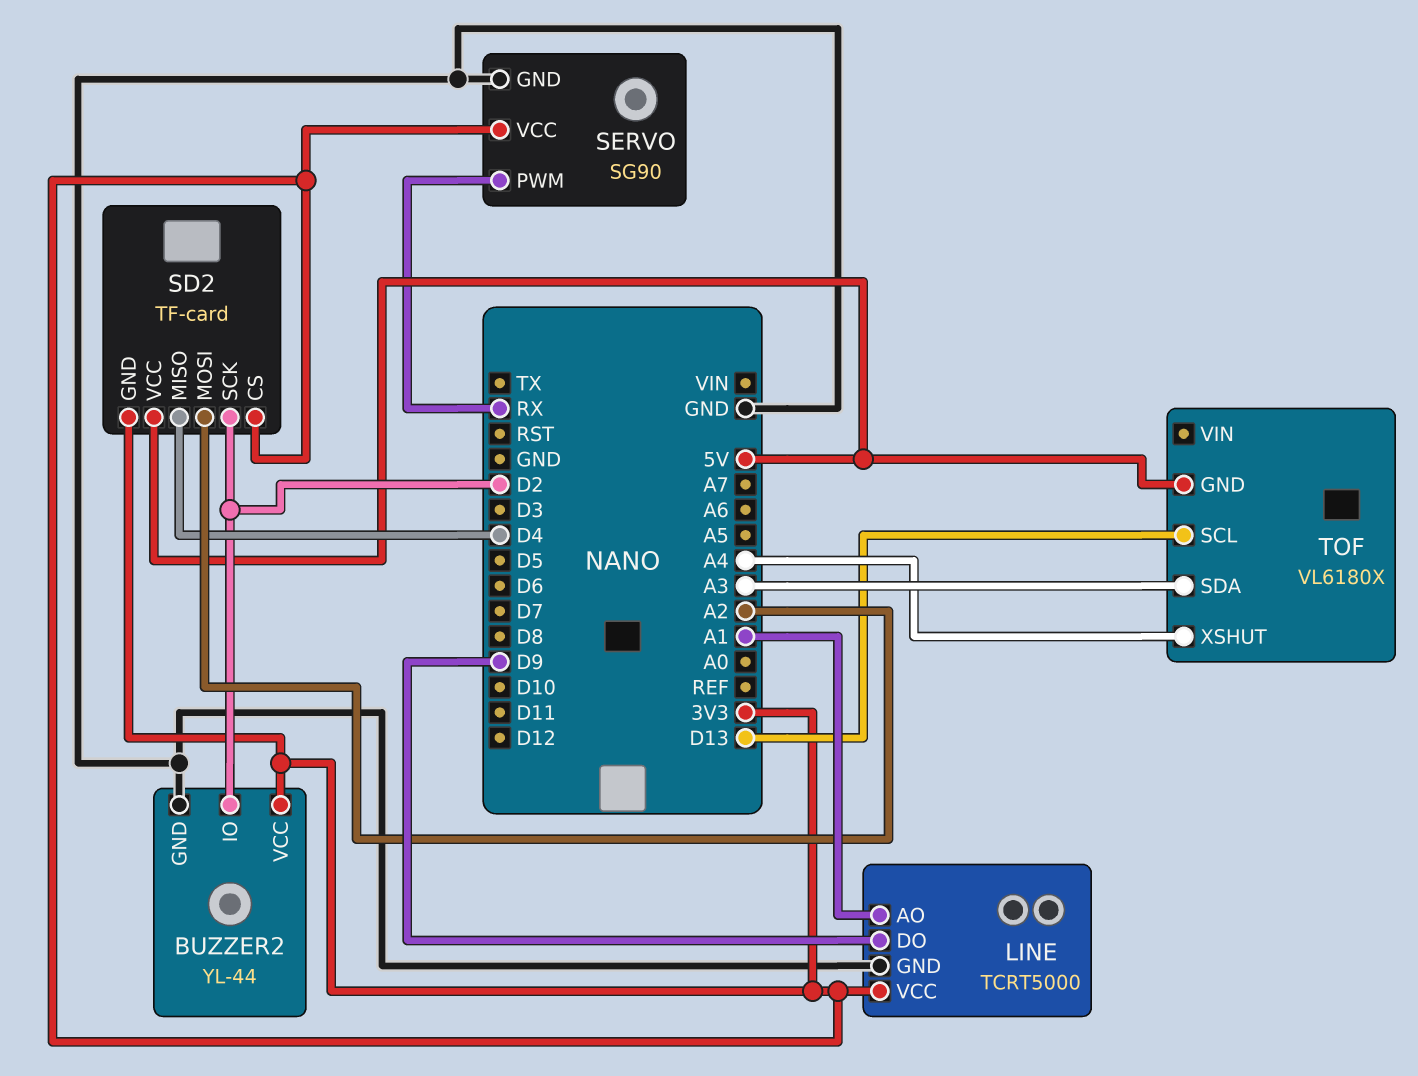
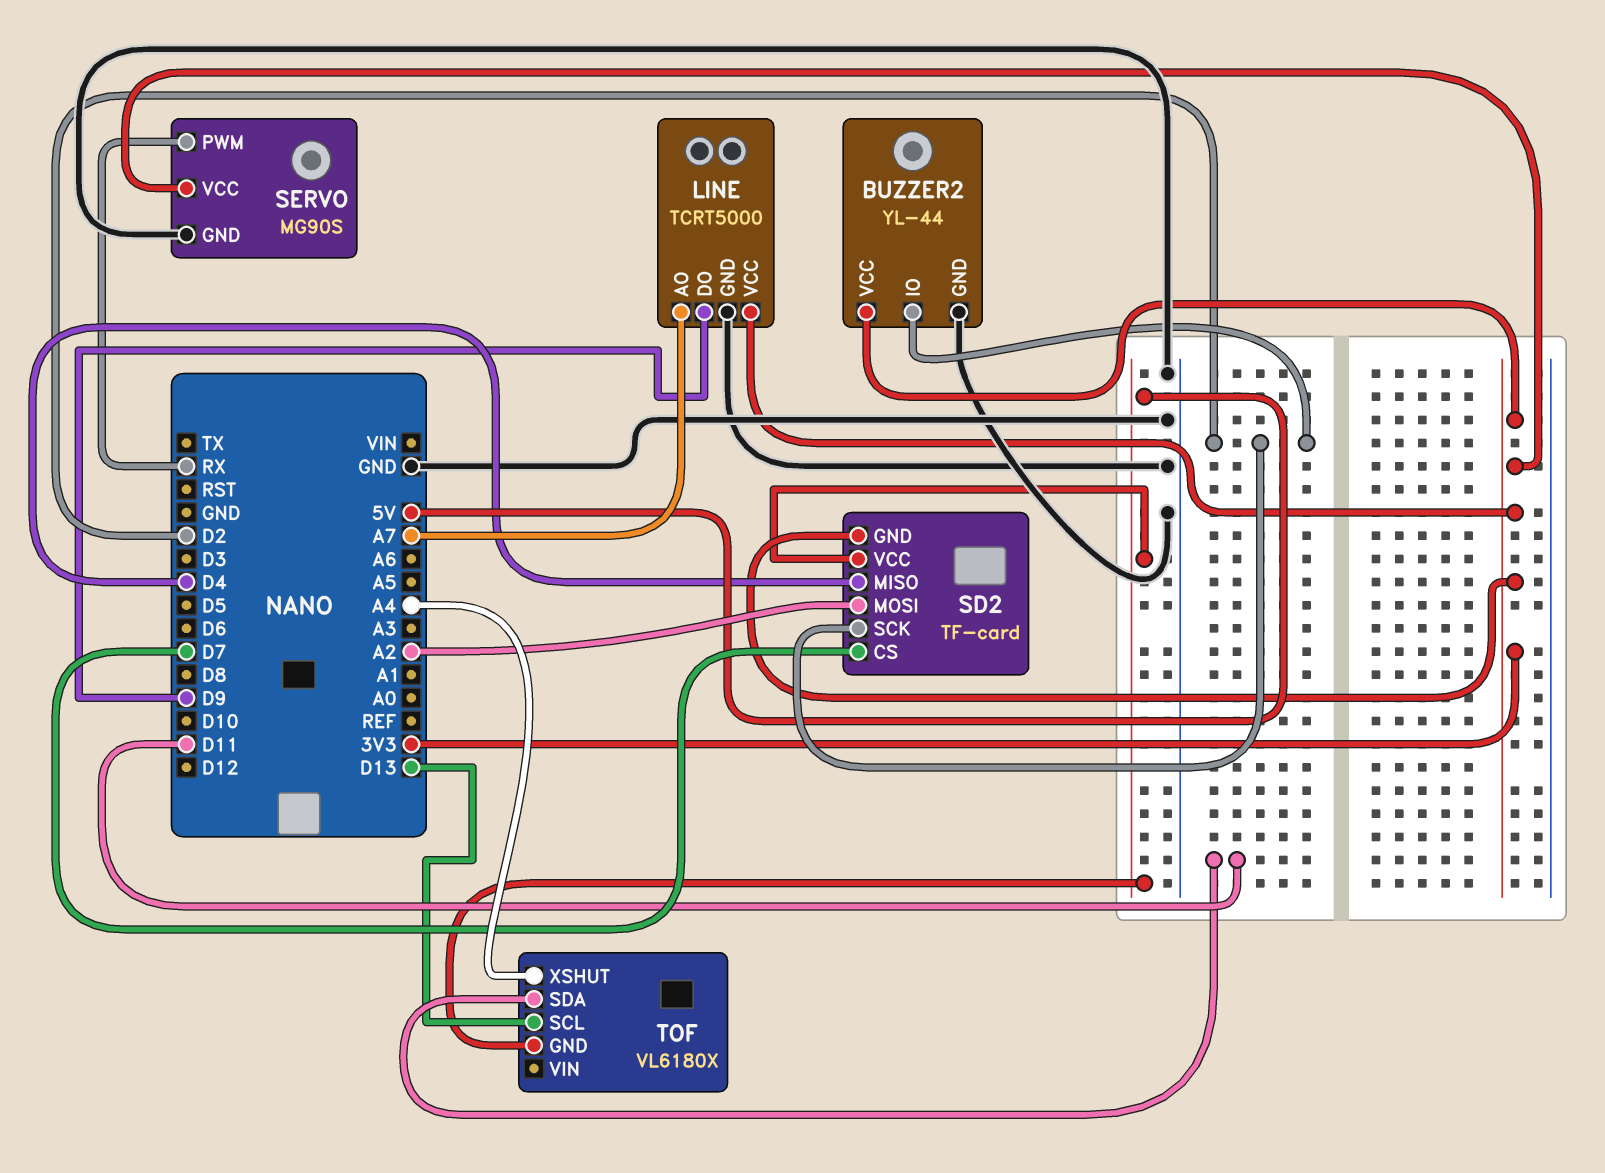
LINE pin AO: A1 -> A7
SD2 pin CS: 3V3 -> D7
SERVO: SG90 -> MG90S
TOF pin SDA: A3 -> D11

